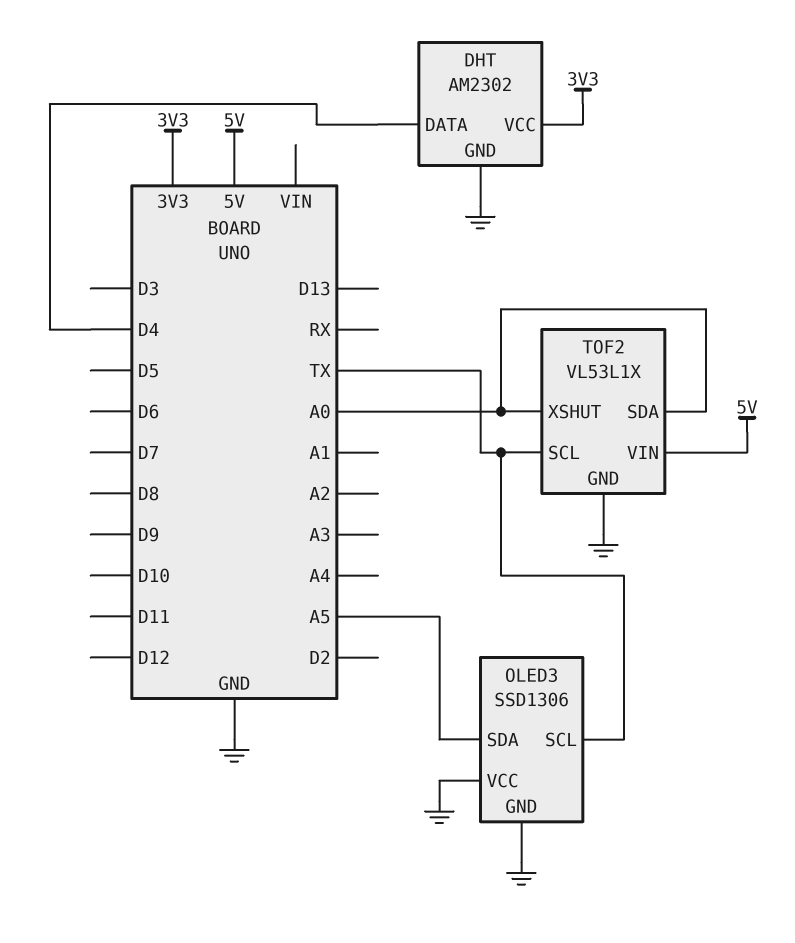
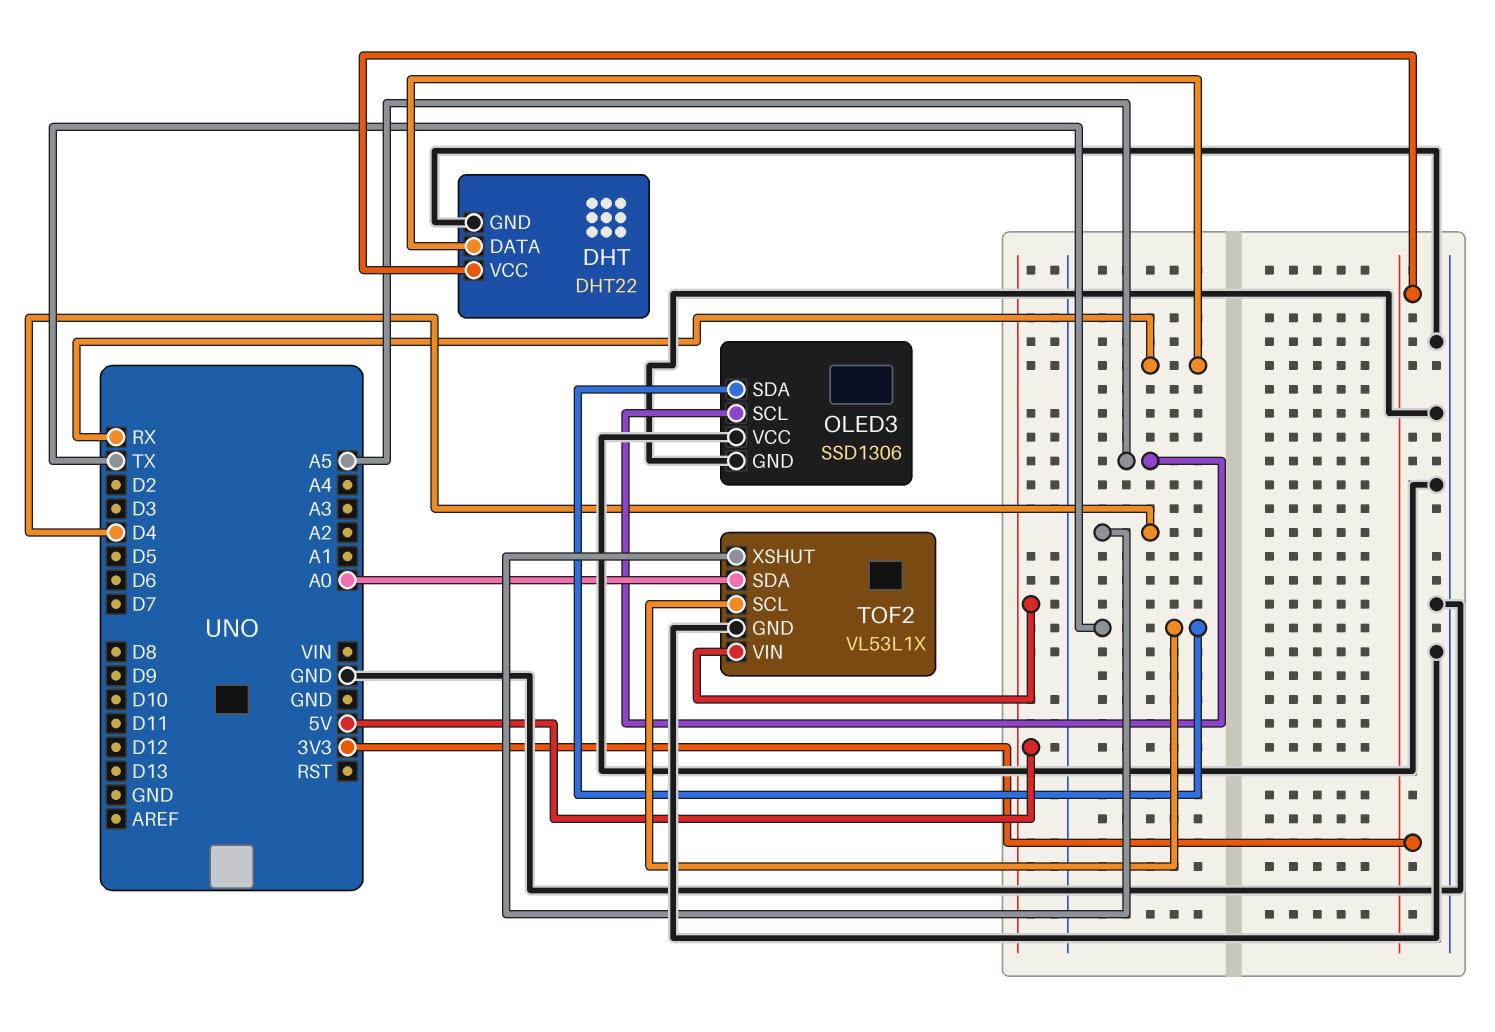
DHT: AM2302 -> DHT22
DHT pin DATA: D4 -> RX
OLED3 pin SCL: TX -> A5
OLED3 pin SDA: A5 -> TX
TOF2 pin XSHUT: A0 -> D4

